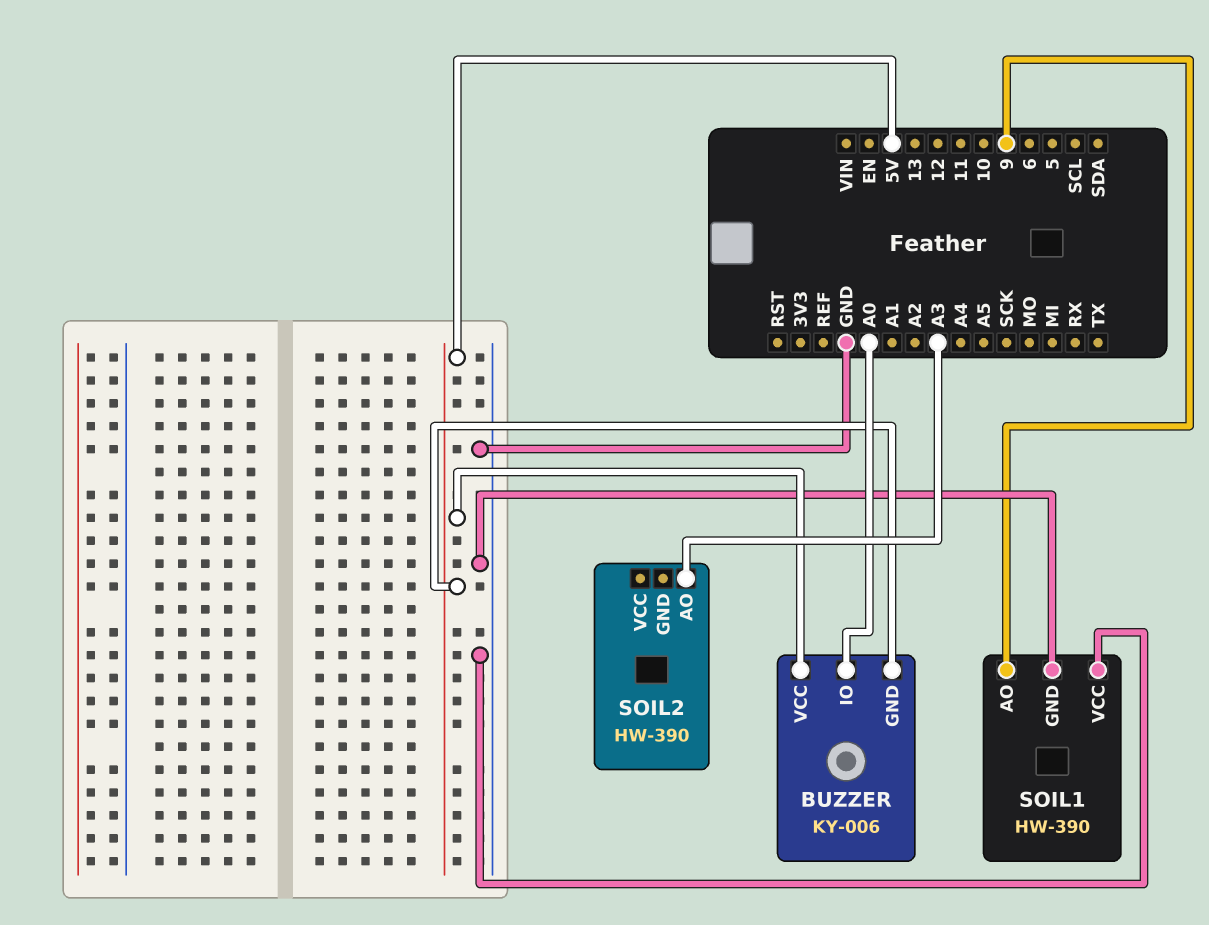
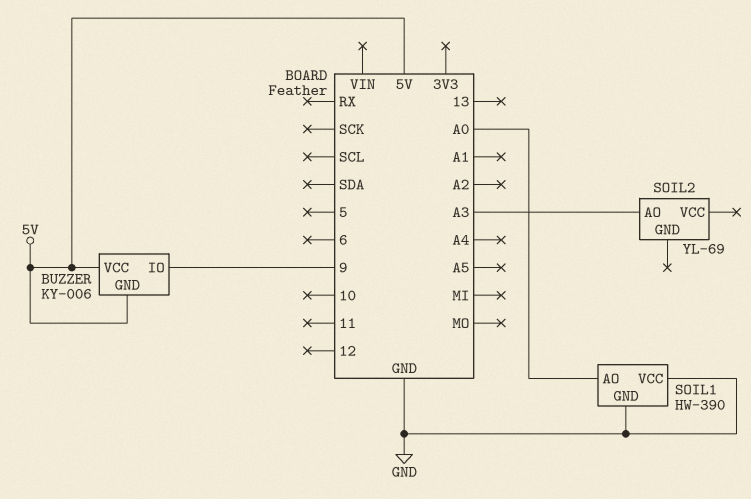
BUZZER pin IO: A0 -> 9
SOIL1 pin AO: 9 -> A0
SOIL2: HW-390 -> YL-69

